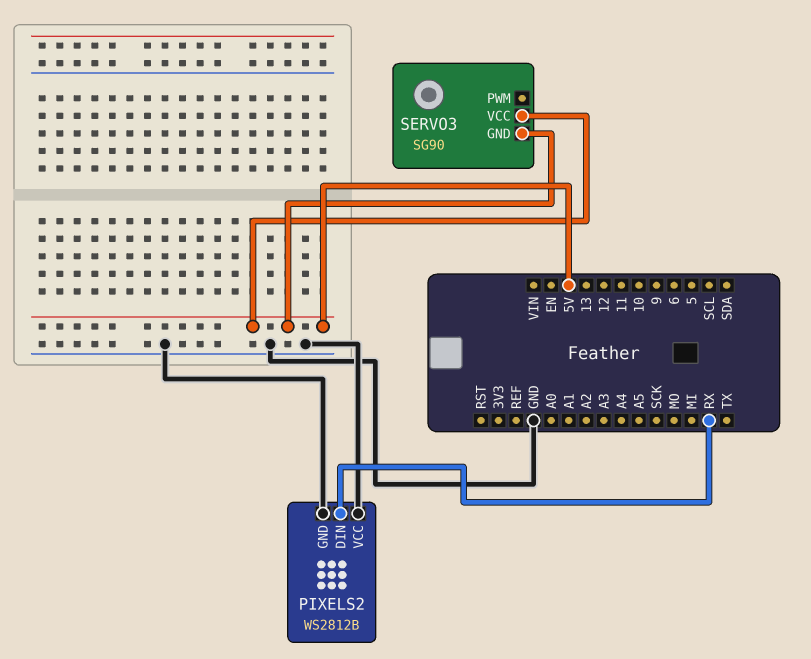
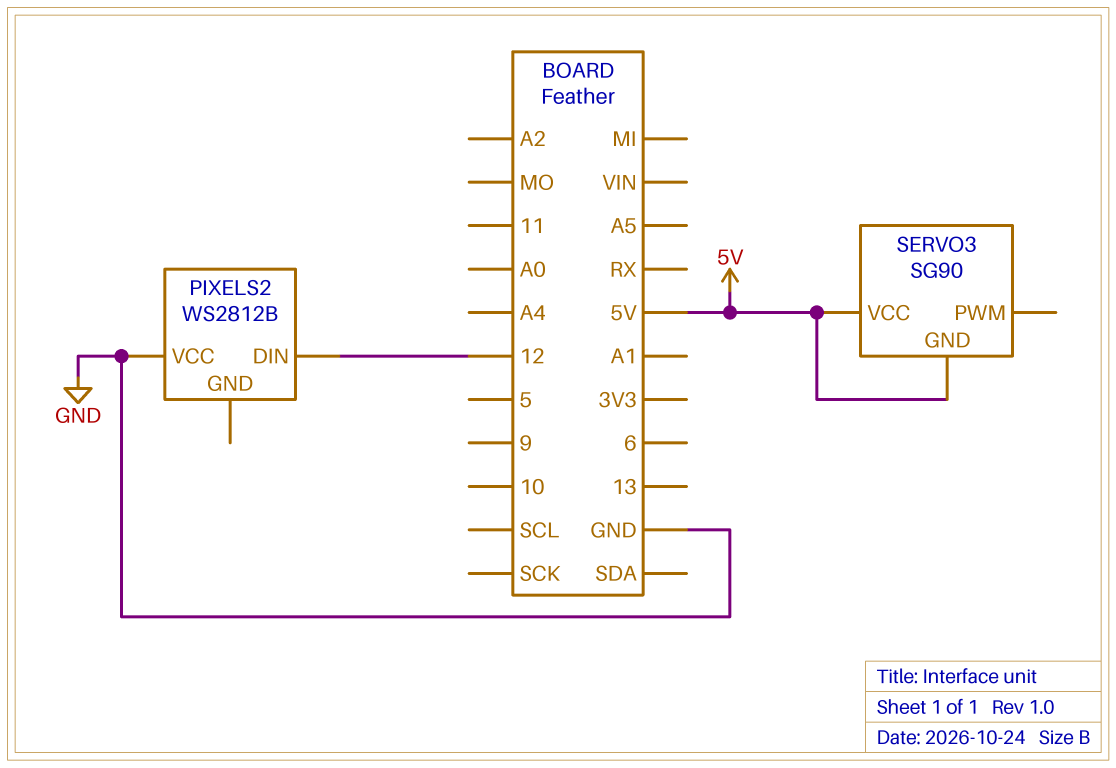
PIXELS2 pin DIN: RX -> 12
PIXELS2 pin GND: GND -> none

